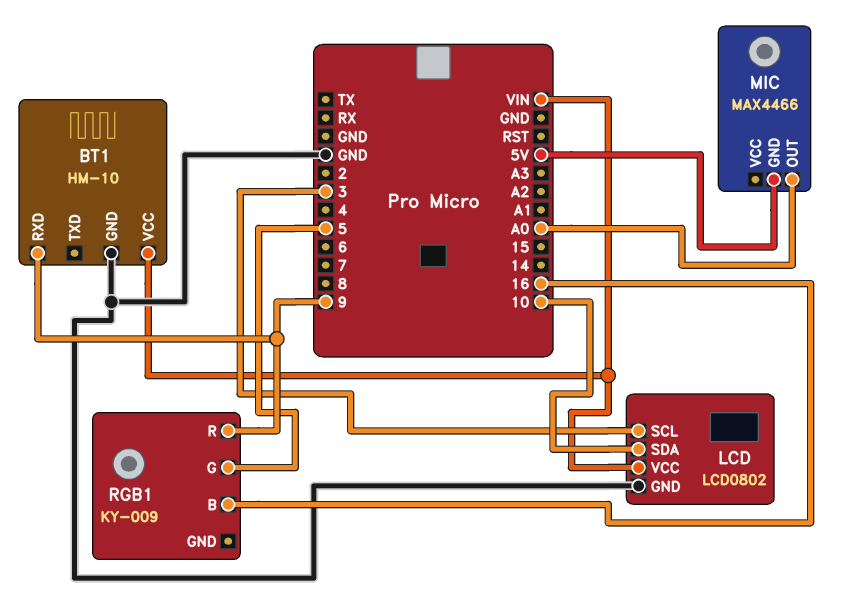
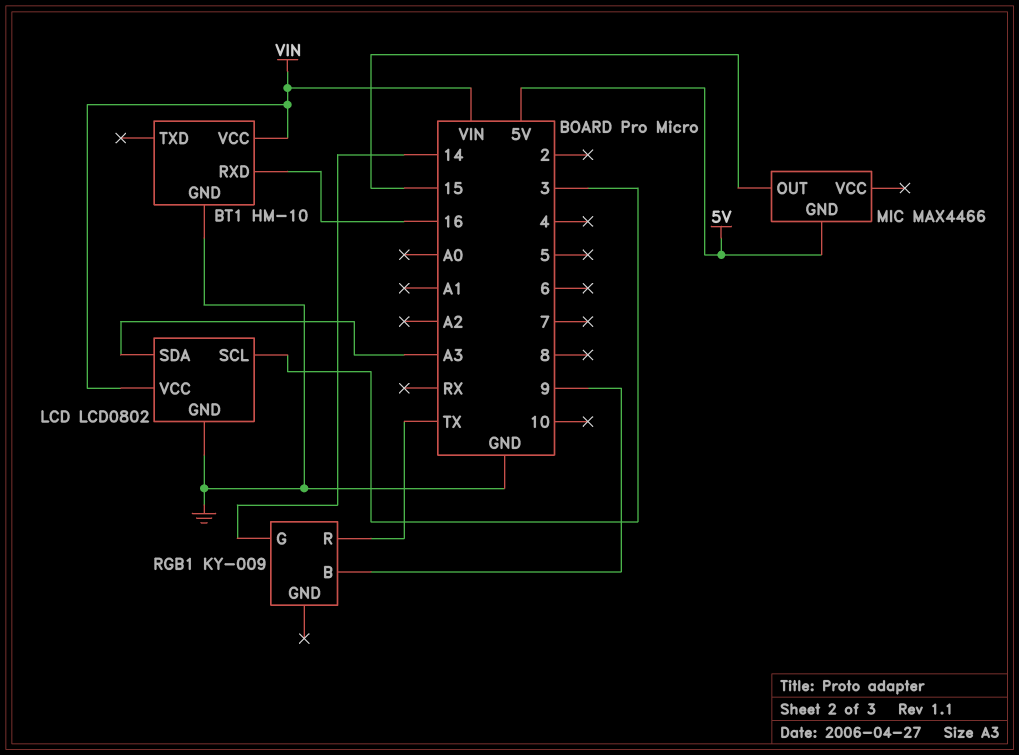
BT1 pin RXD: 9 -> 16
LCD pin SDA: 10 -> A3
MIC pin OUT: A0 -> 15
RGB1 pin B: 16 -> 9
RGB1 pin G: 5 -> 14
RGB1 pin R: 9 -> TX

